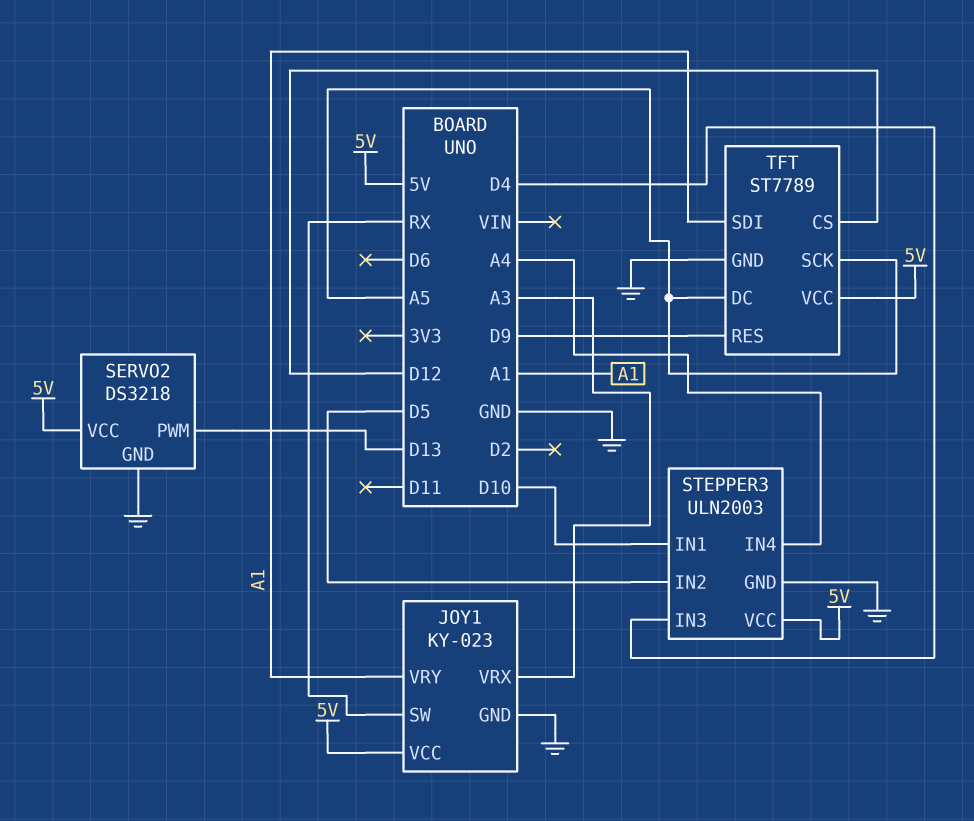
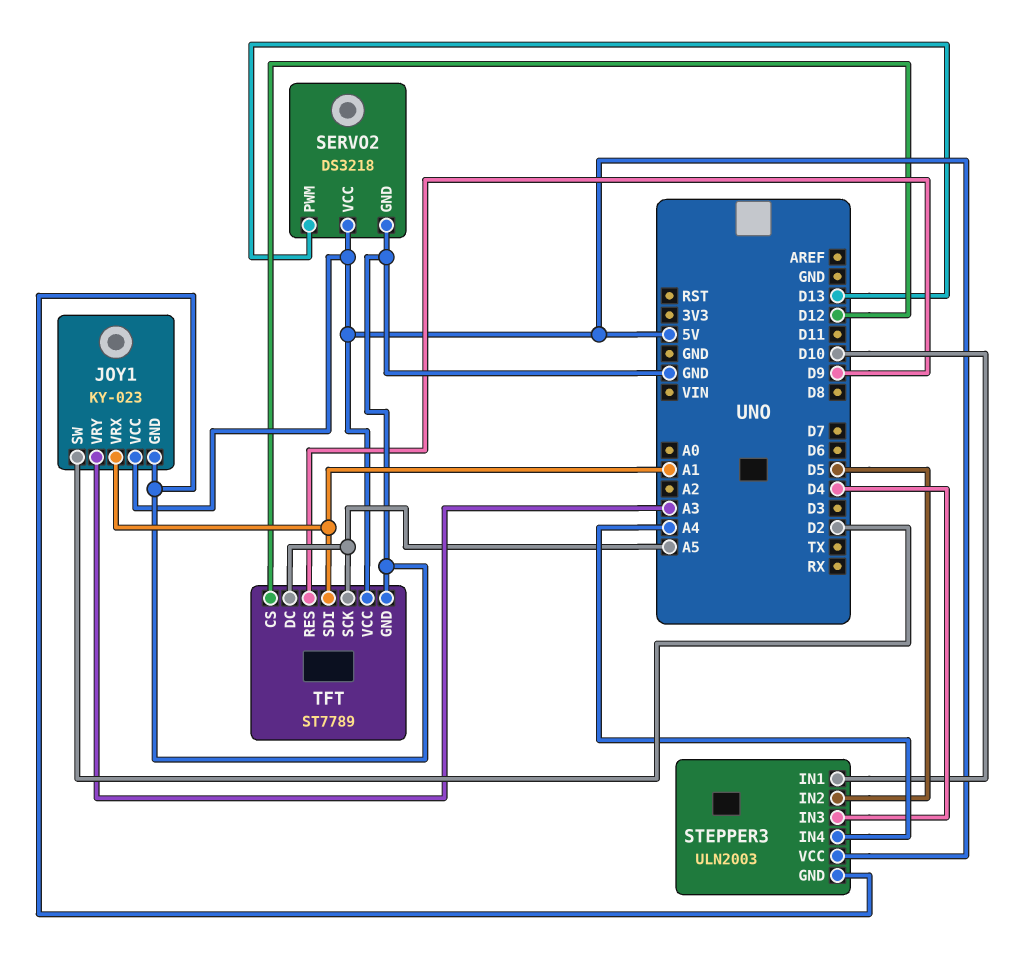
JOY1 pin SW: RX -> D2
JOY1 pin VRX: A3 -> A1
JOY1 pin VRY: A1 -> A3

